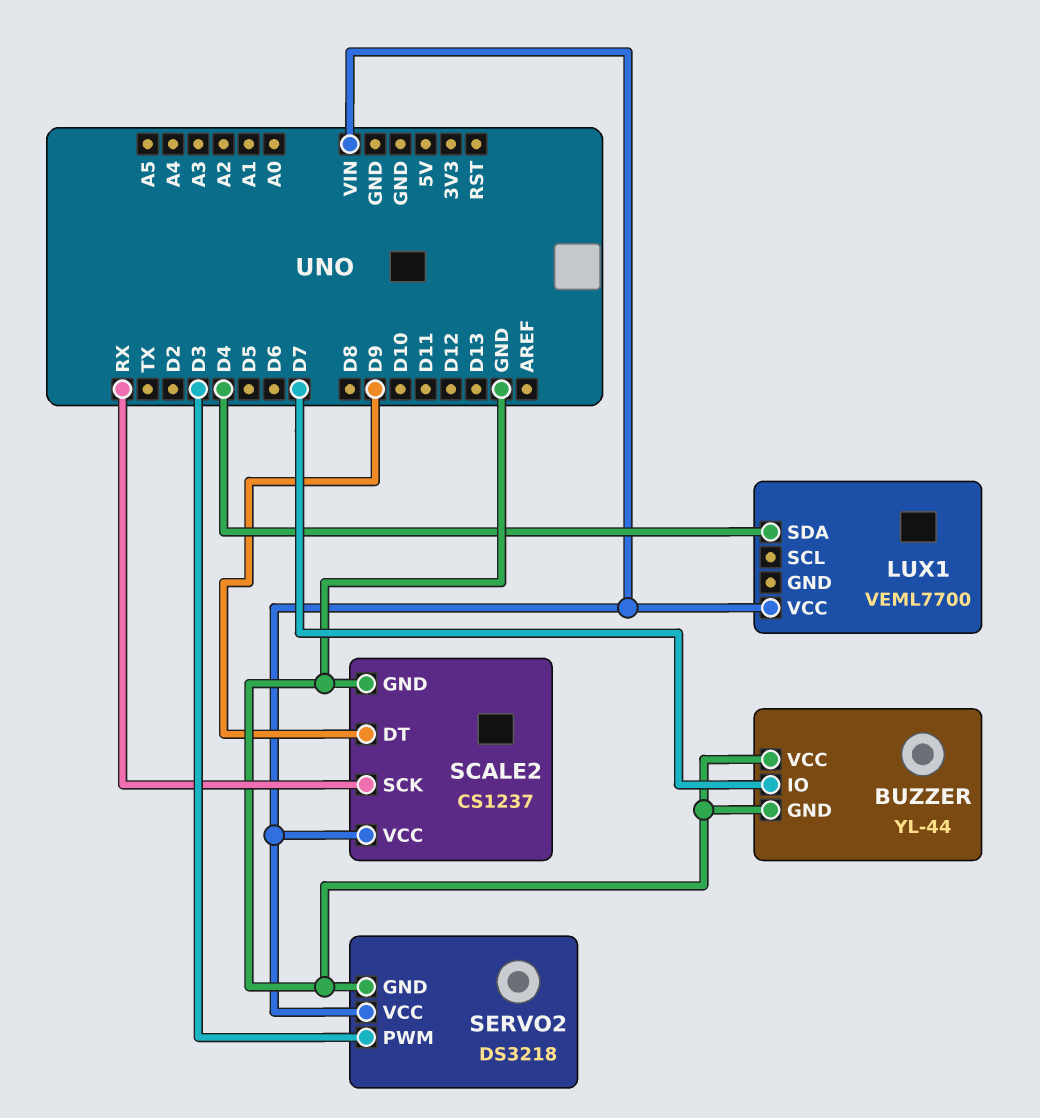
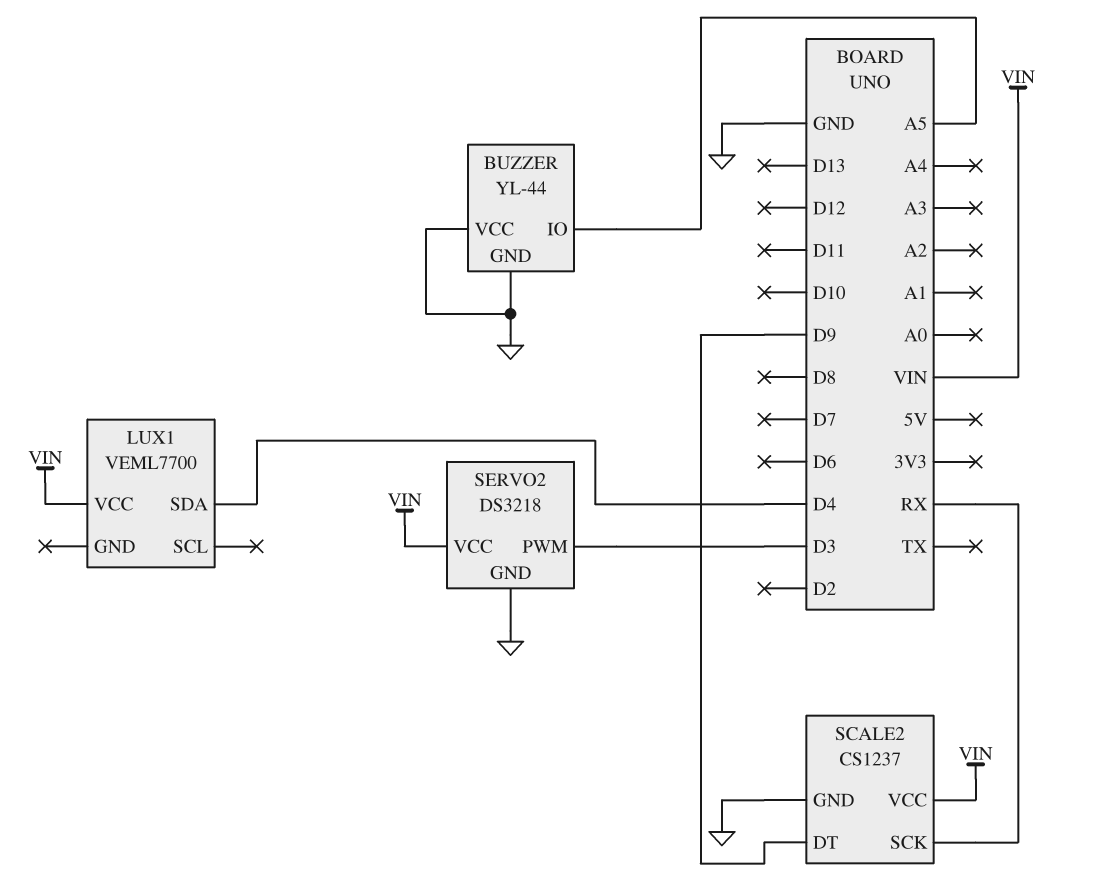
BUZZER pin IO: D7 -> A5

